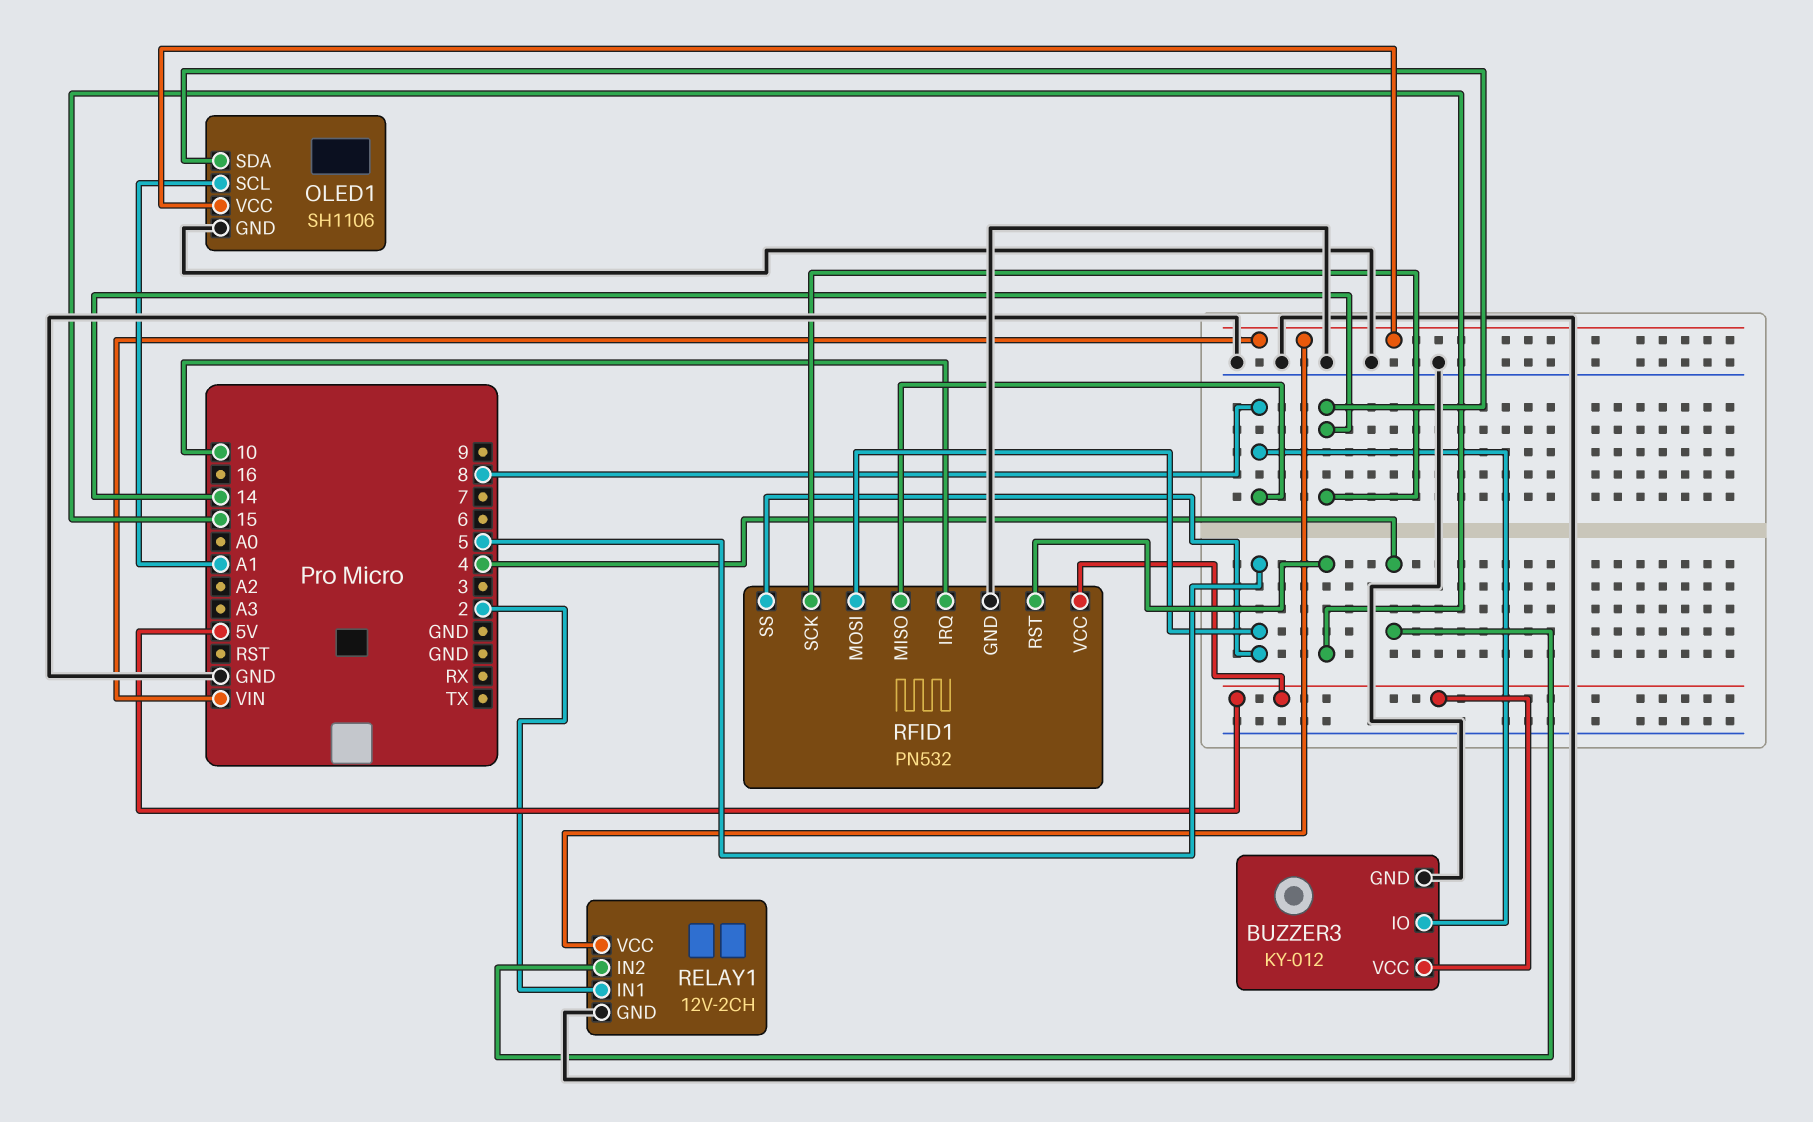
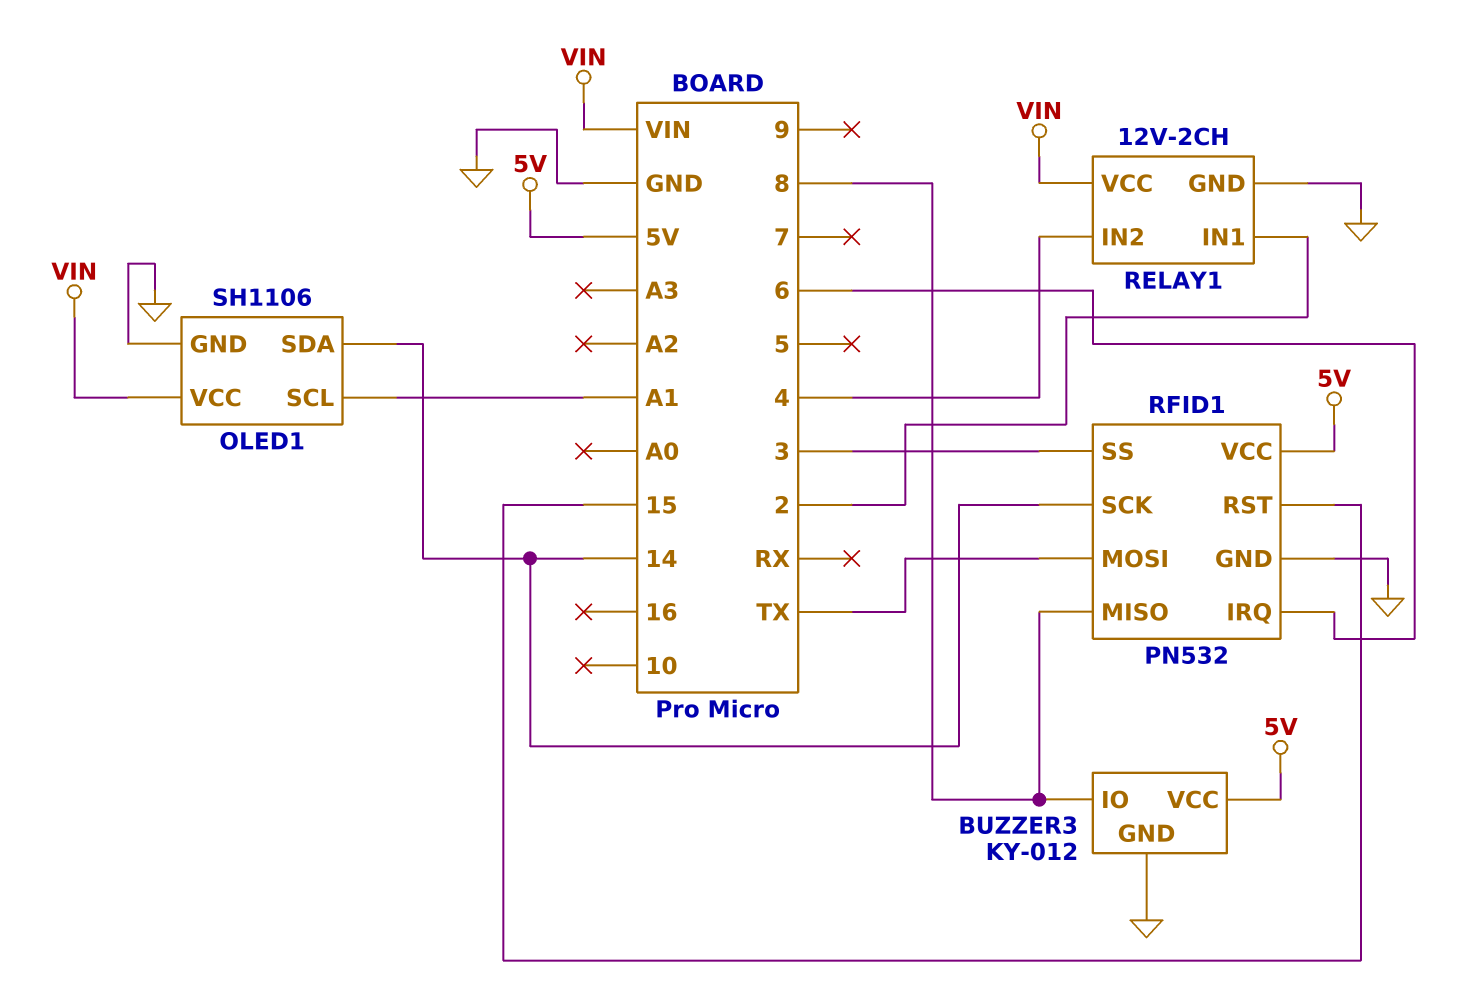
RFID1 pin IRQ: 10 -> 6
RFID1 pin MOSI: 5 -> TX
RFID1 pin SS: 5 -> 3

